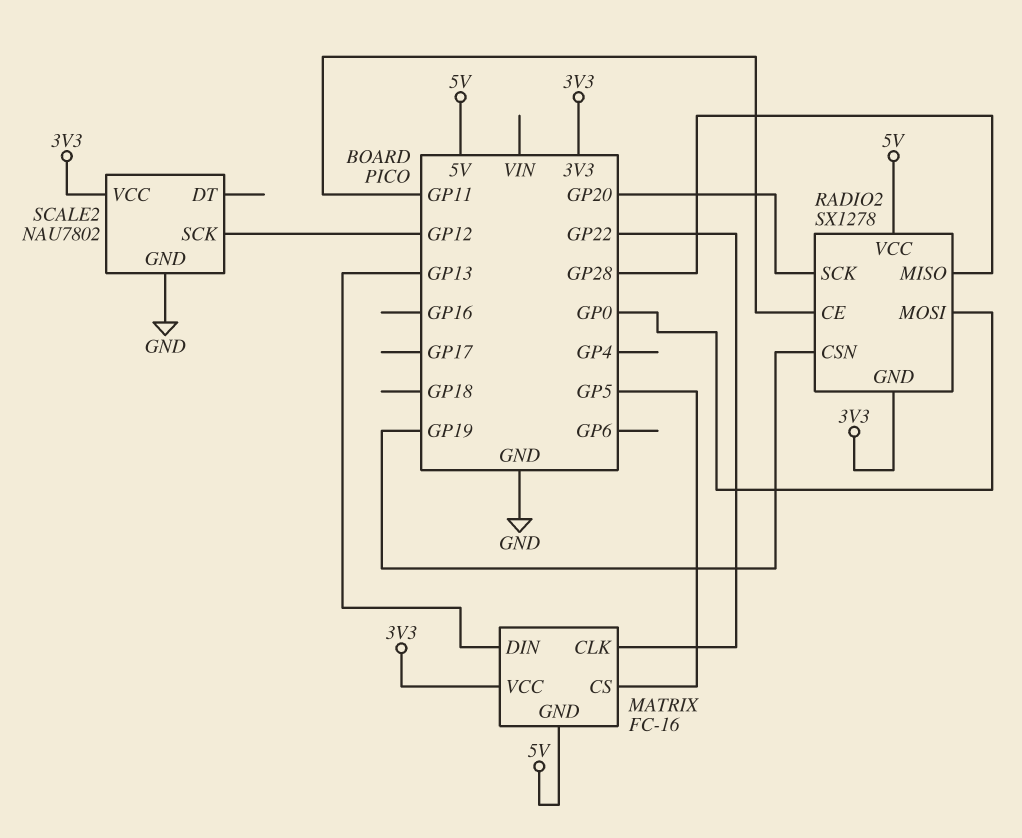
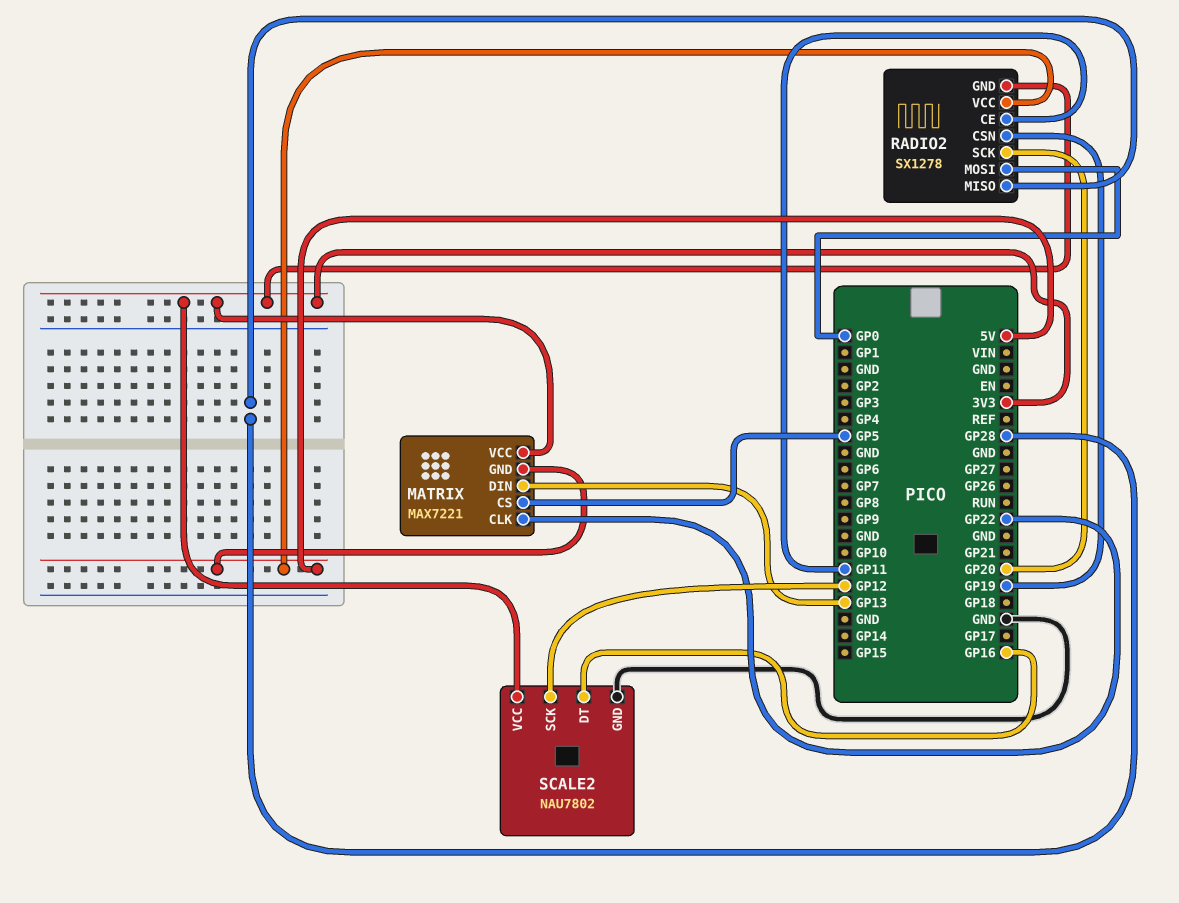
MATRIX: FC-16 -> MAX7221
SCALE2 pin DT: none -> GP16

